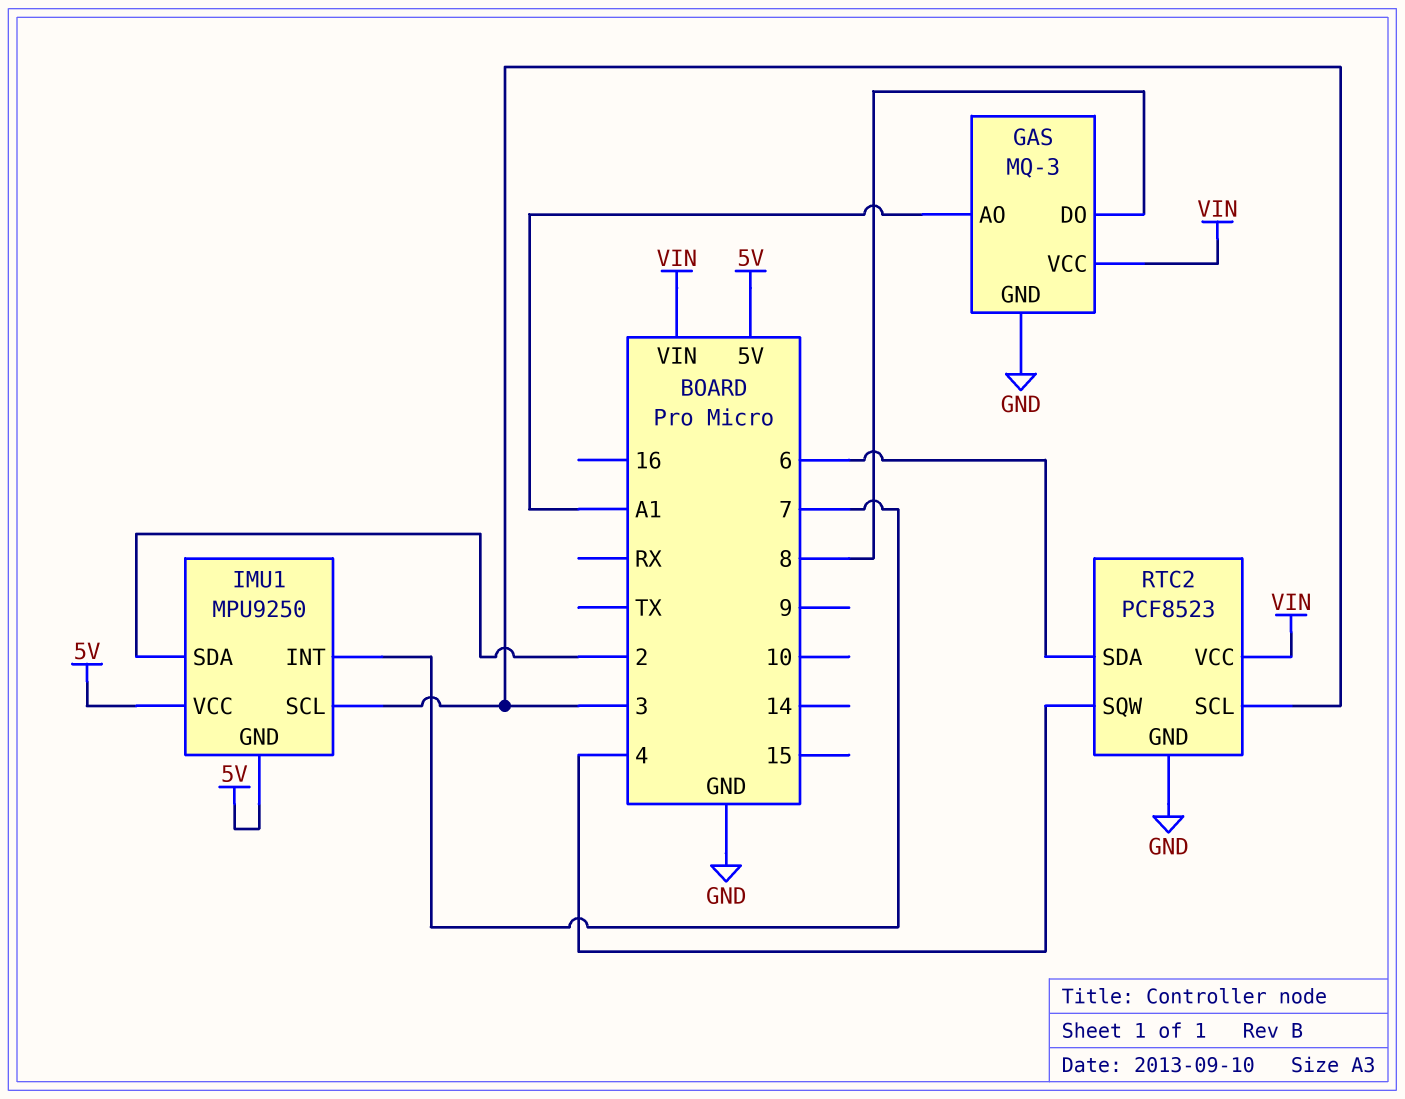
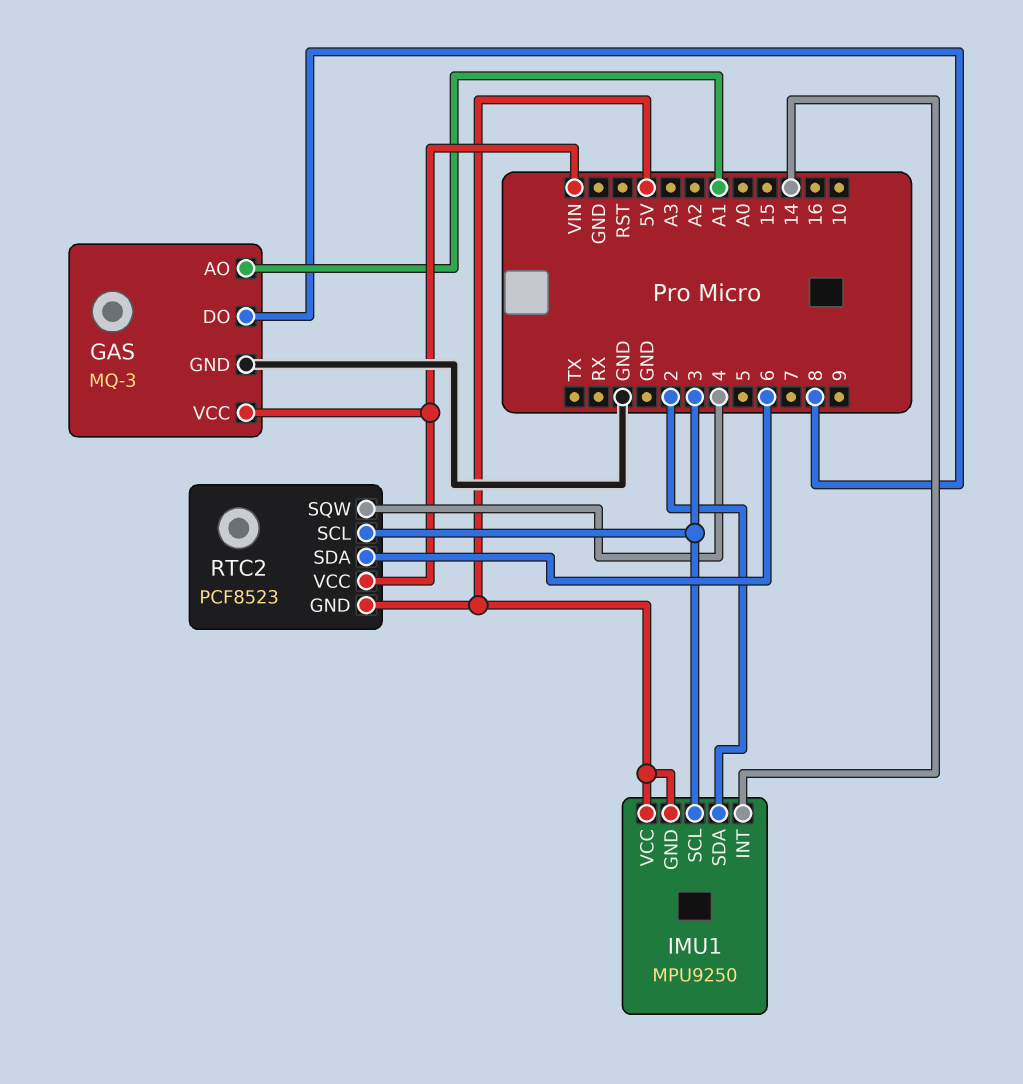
IMU1 pin INT: 7 -> 14
RTC2 pin GND: GND -> 5V

